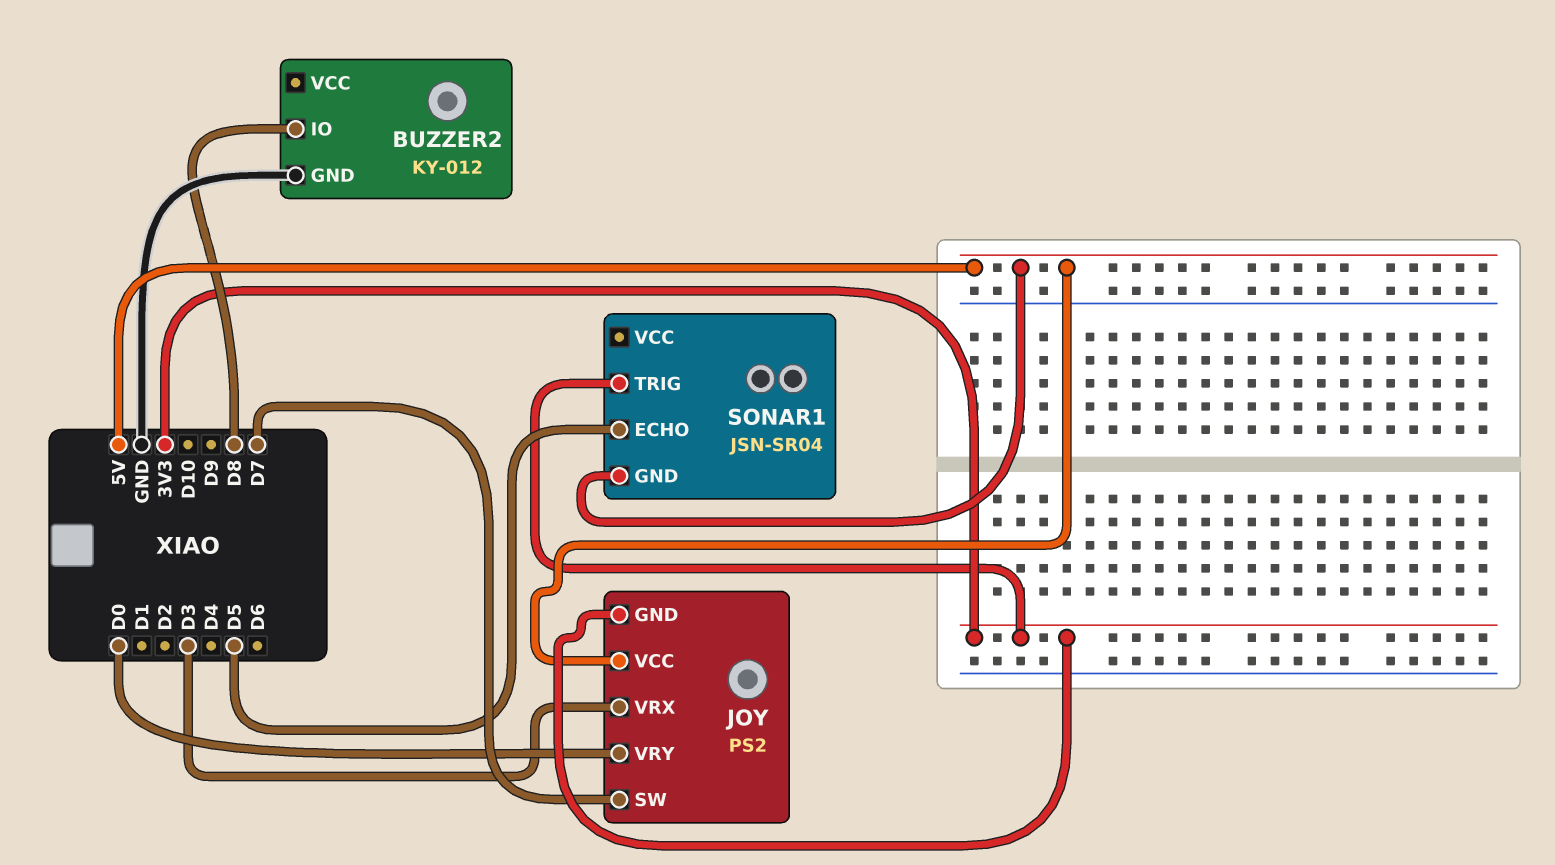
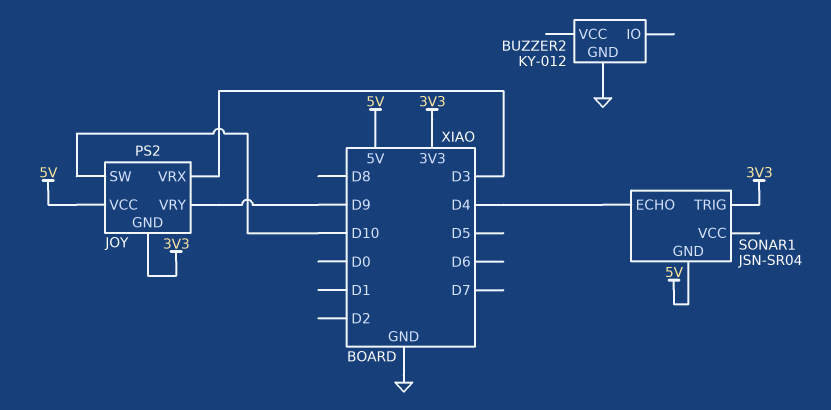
BUZZER2 pin IO: D8 -> none
JOY pin SW: D7 -> D10
JOY pin VRY: D0 -> D9
SONAR1 pin ECHO: D5 -> D4

